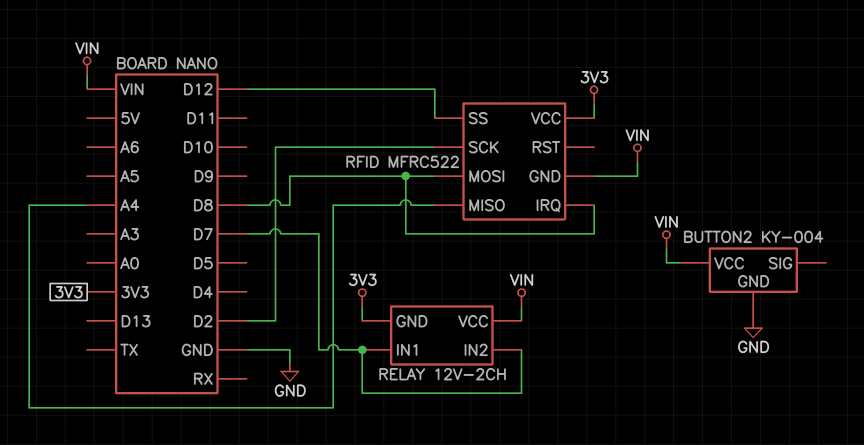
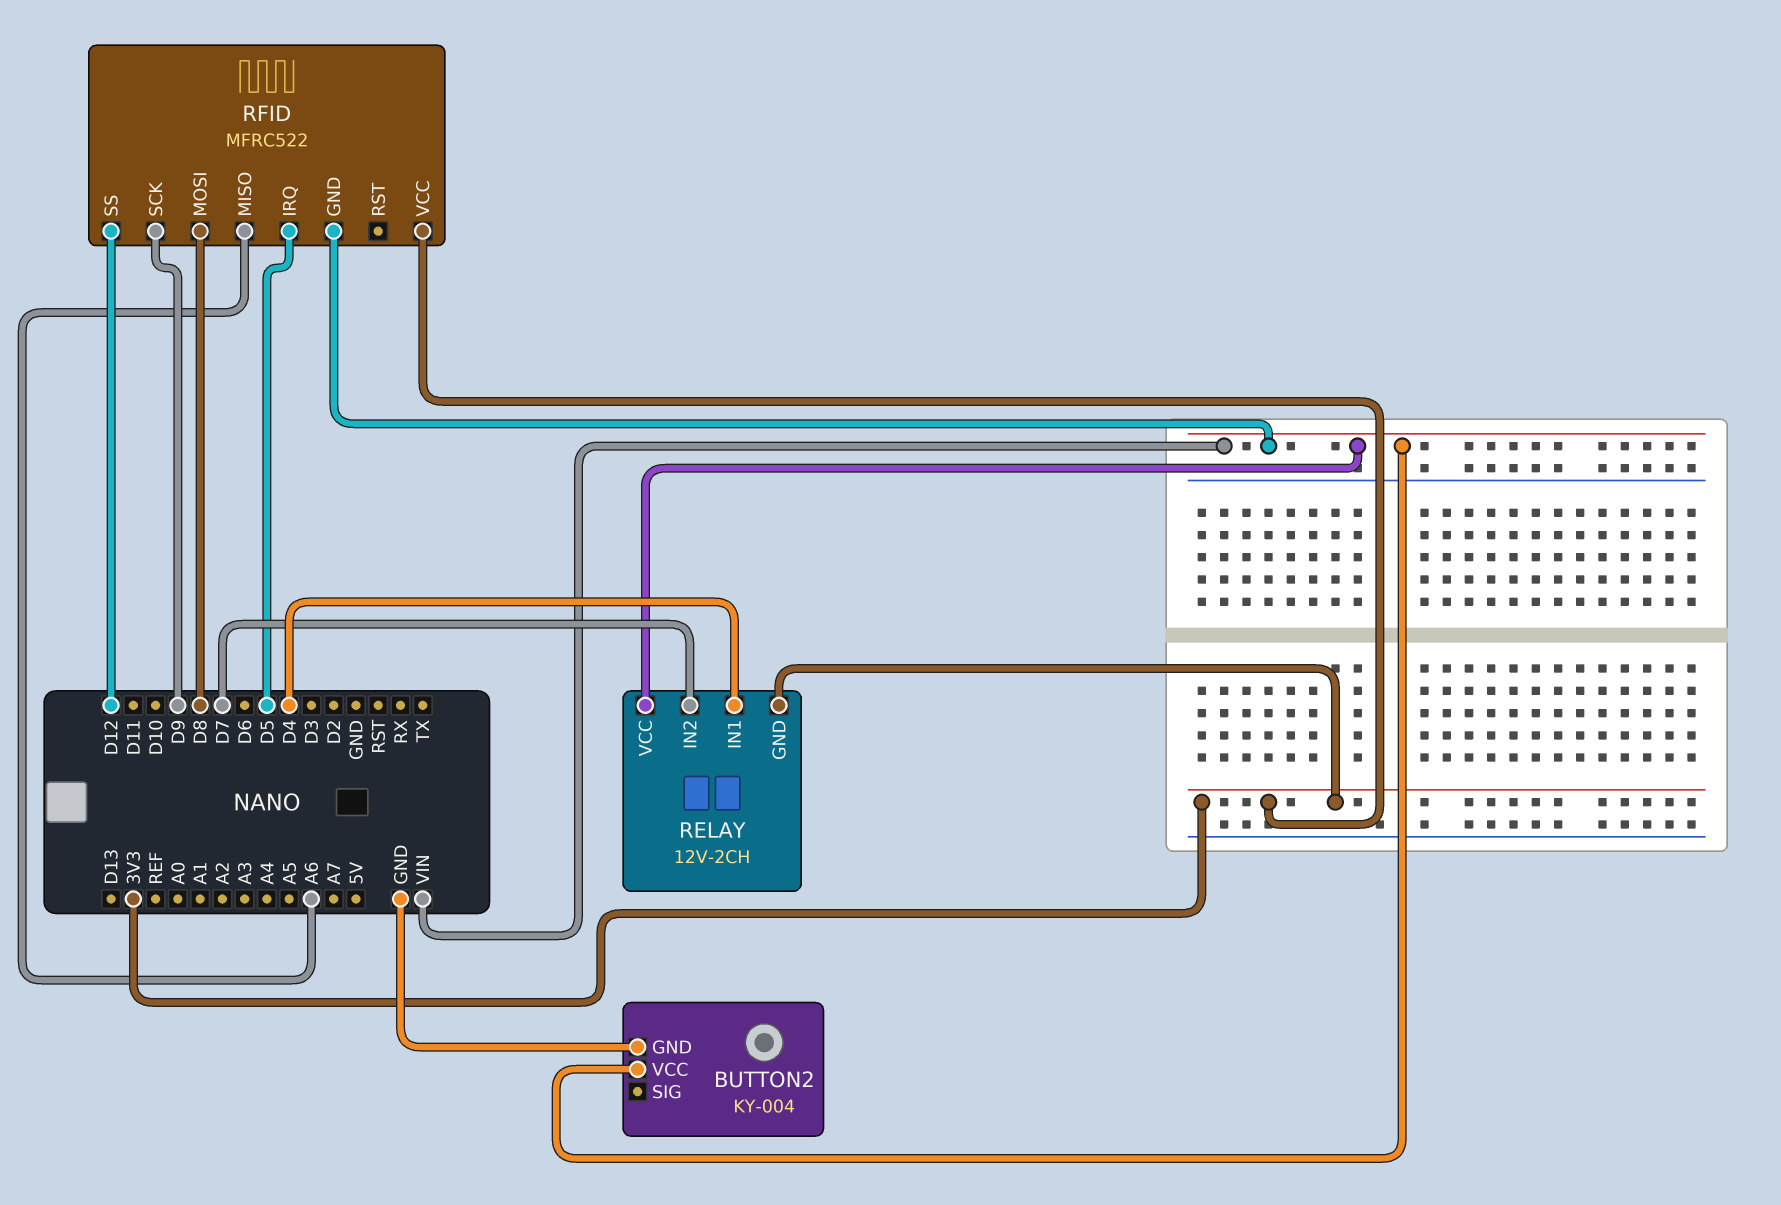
RELAY pin IN1: D7 -> D4
RFID pin IRQ: D8 -> D5
RFID pin MISO: A4 -> A6
RFID pin SCK: D2 -> D9

